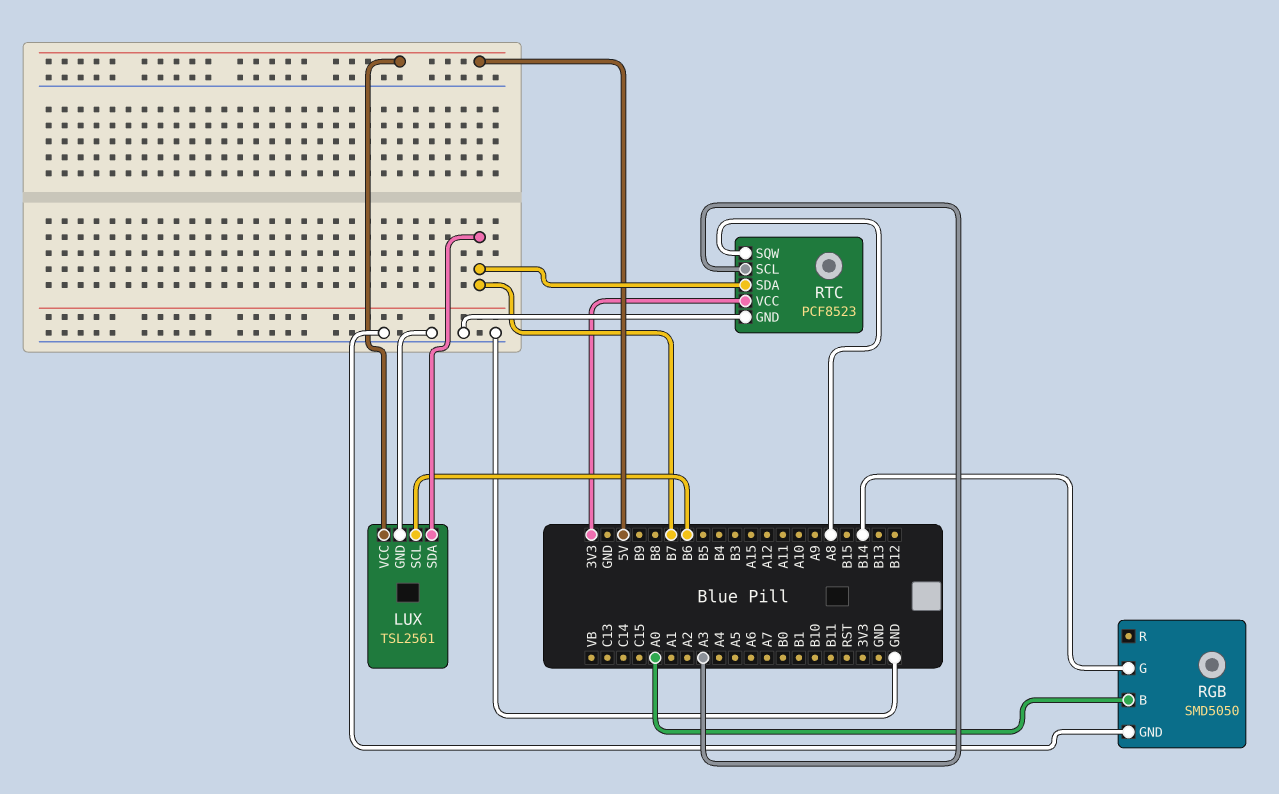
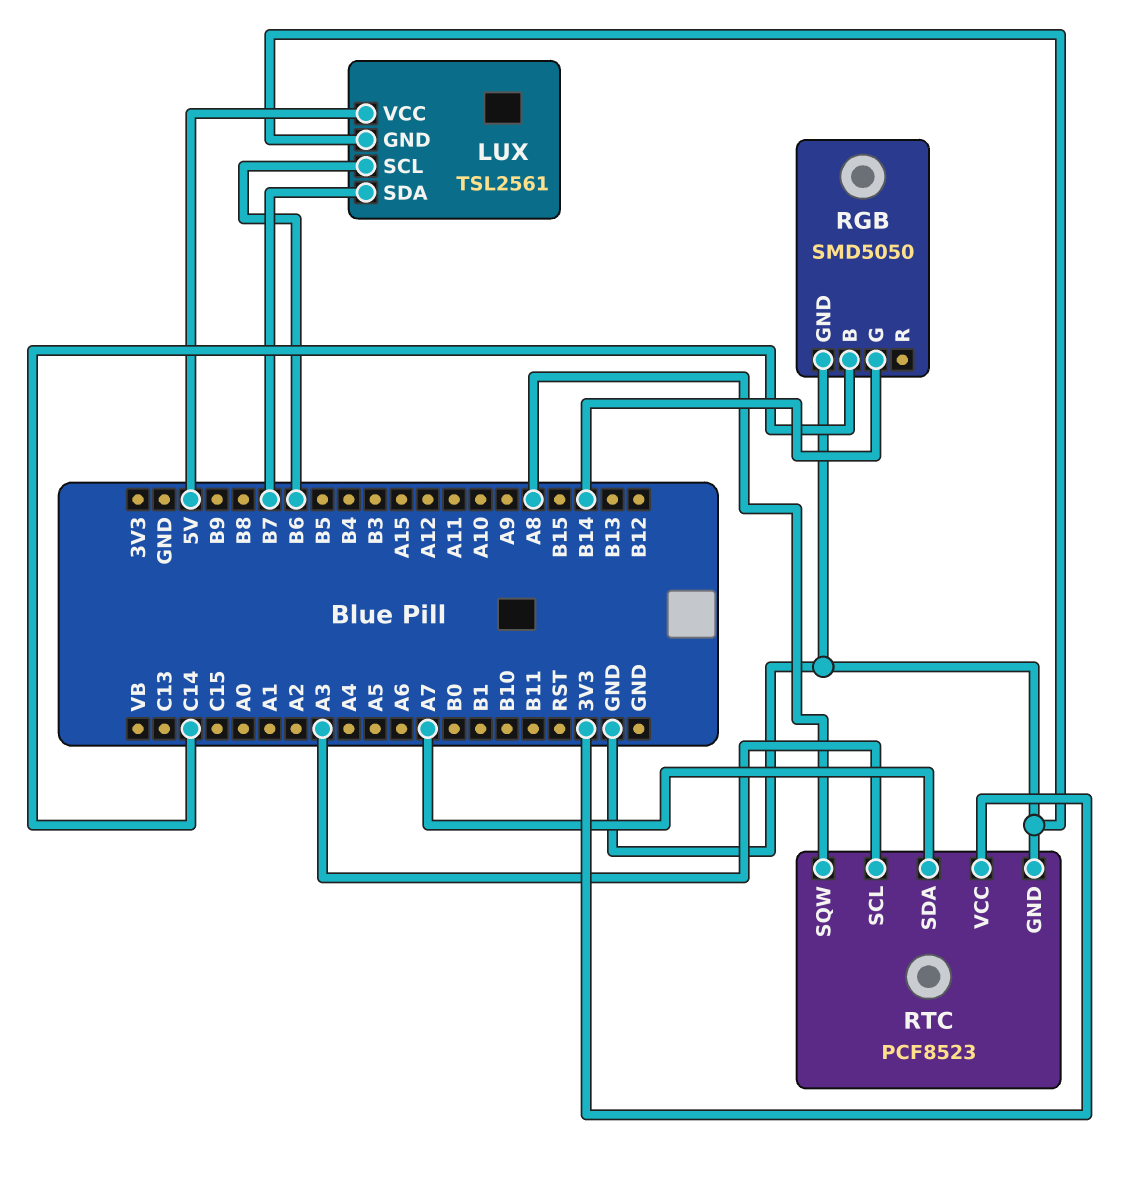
RGB pin B: A0 -> C14
RTC pin SDA: B7 -> A7

